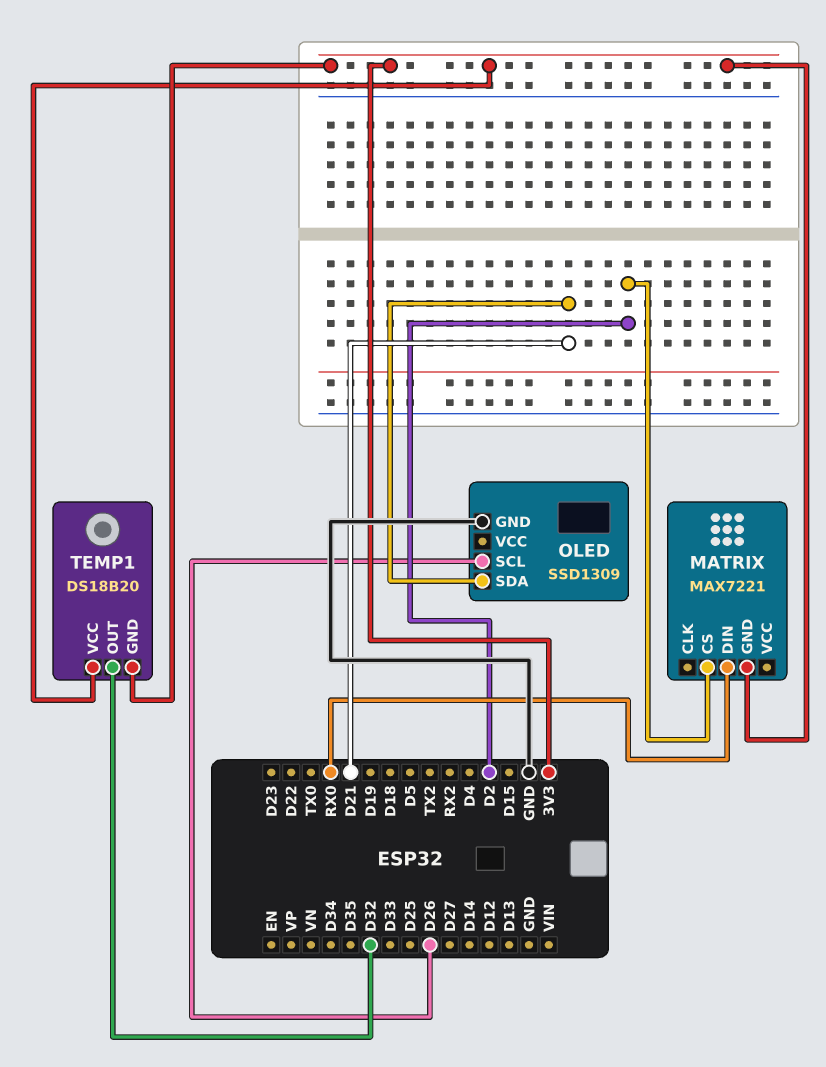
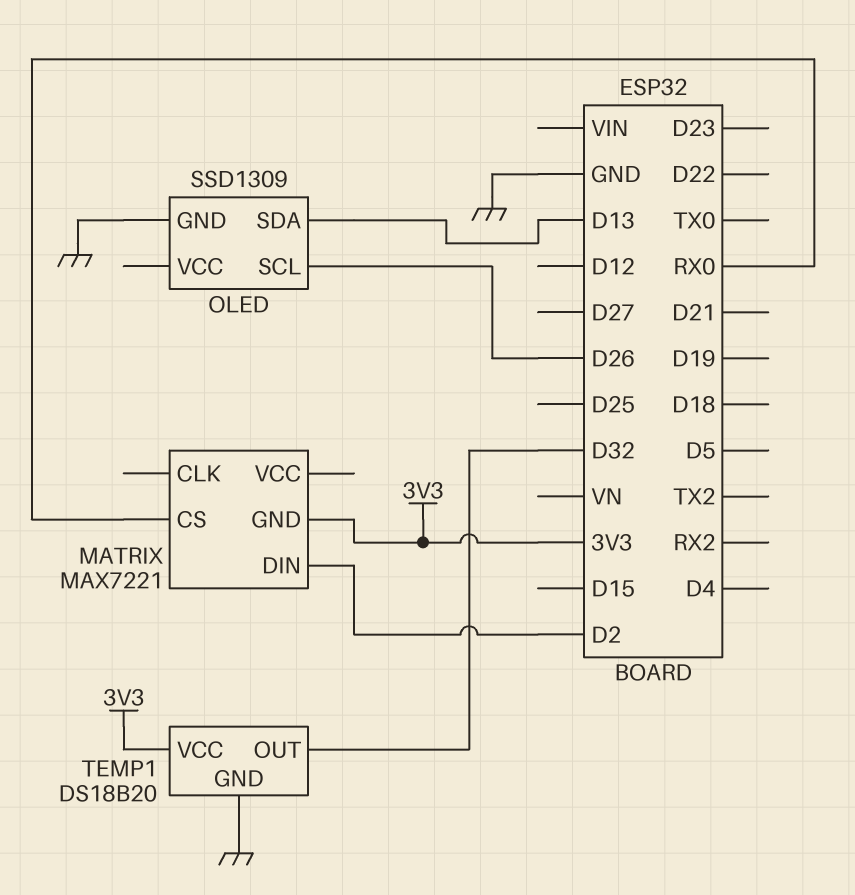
MATRIX pin CS: D2 -> RX0
MATRIX pin DIN: RX0 -> D2
OLED pin SDA: D21 -> D13
TEMP1 pin GND: 3V3 -> GND

